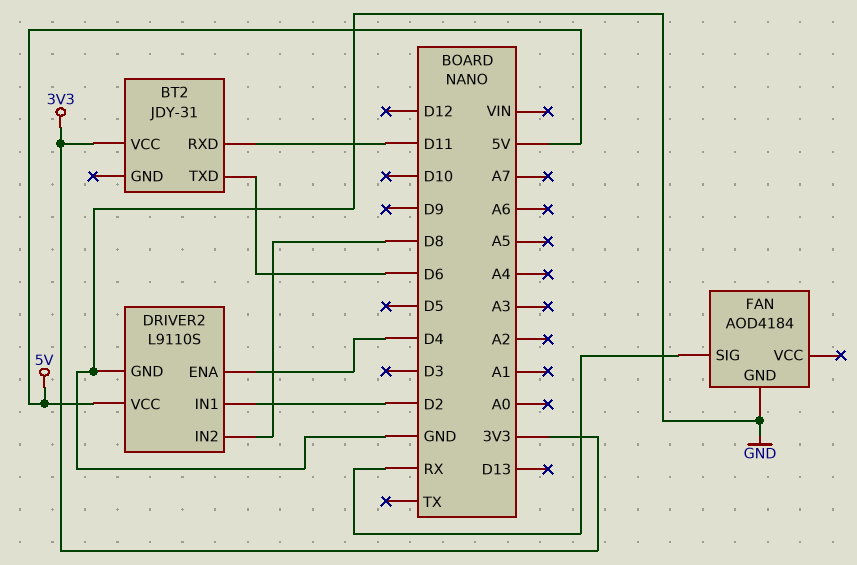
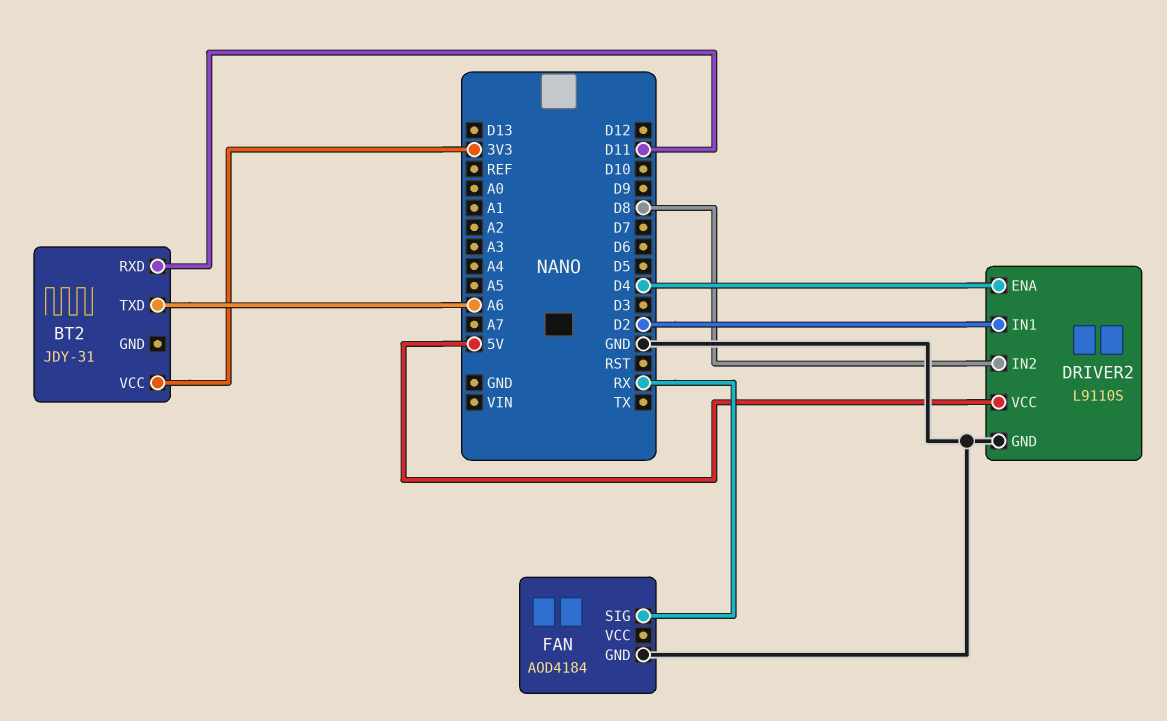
BT2 pin TXD: D6 -> A6

